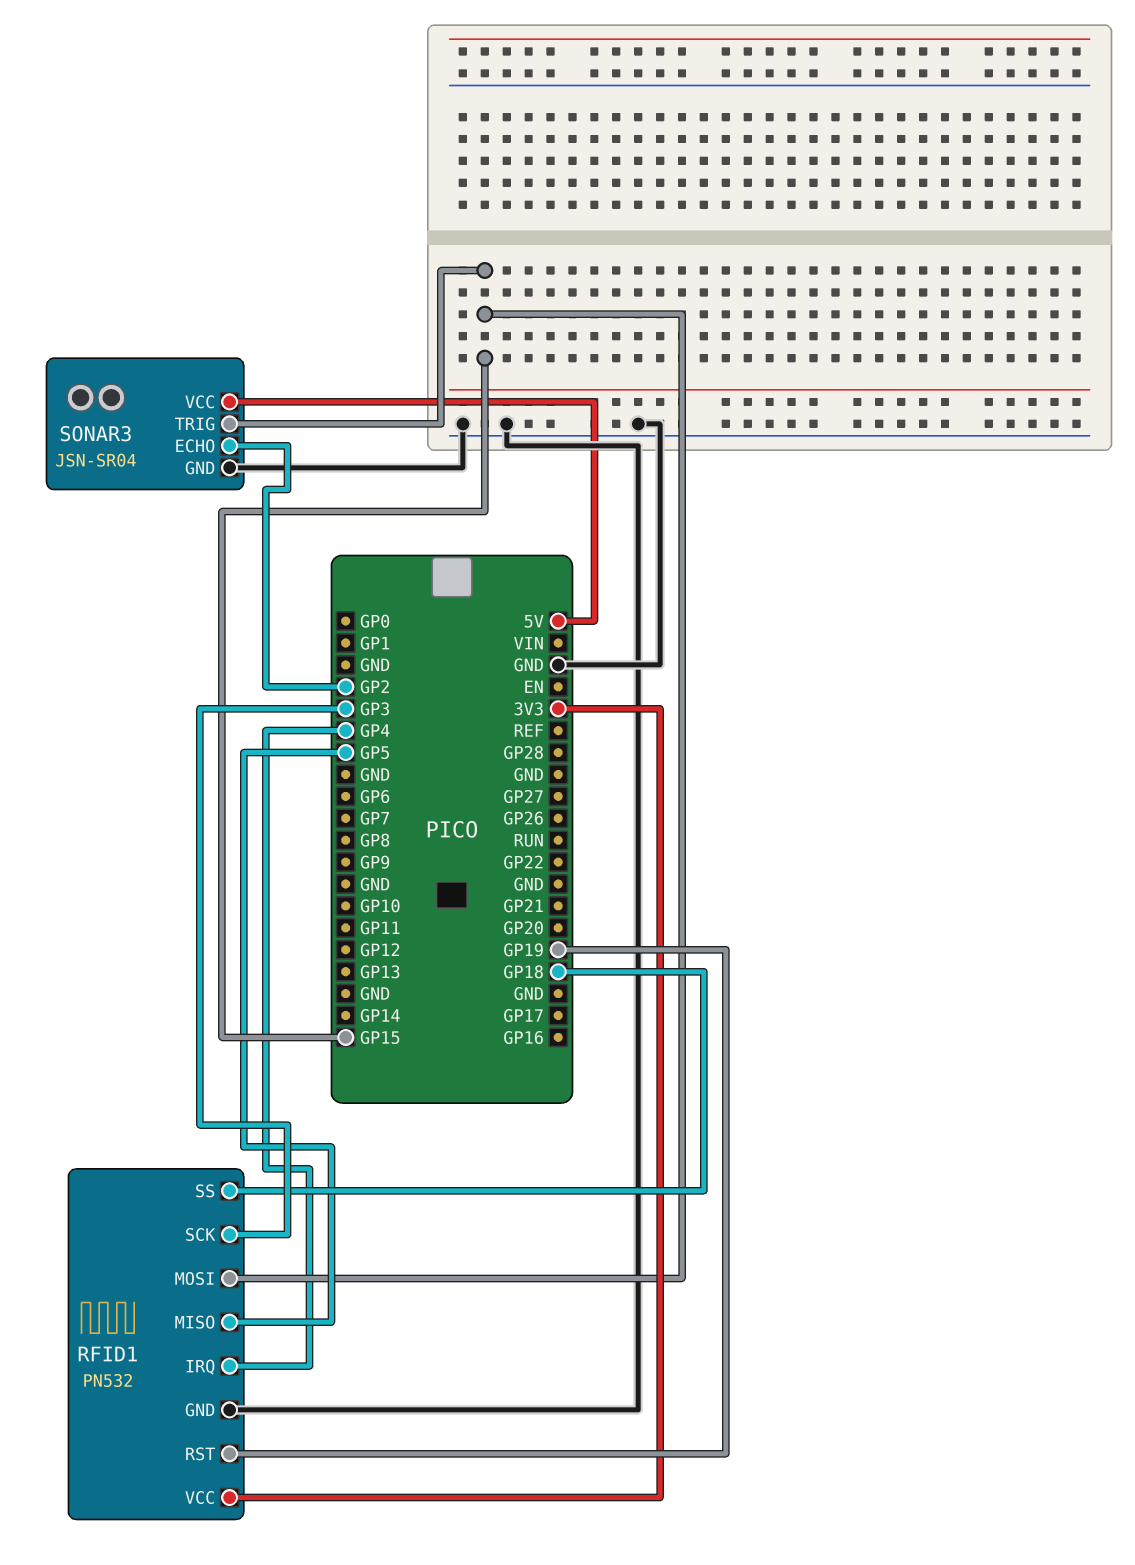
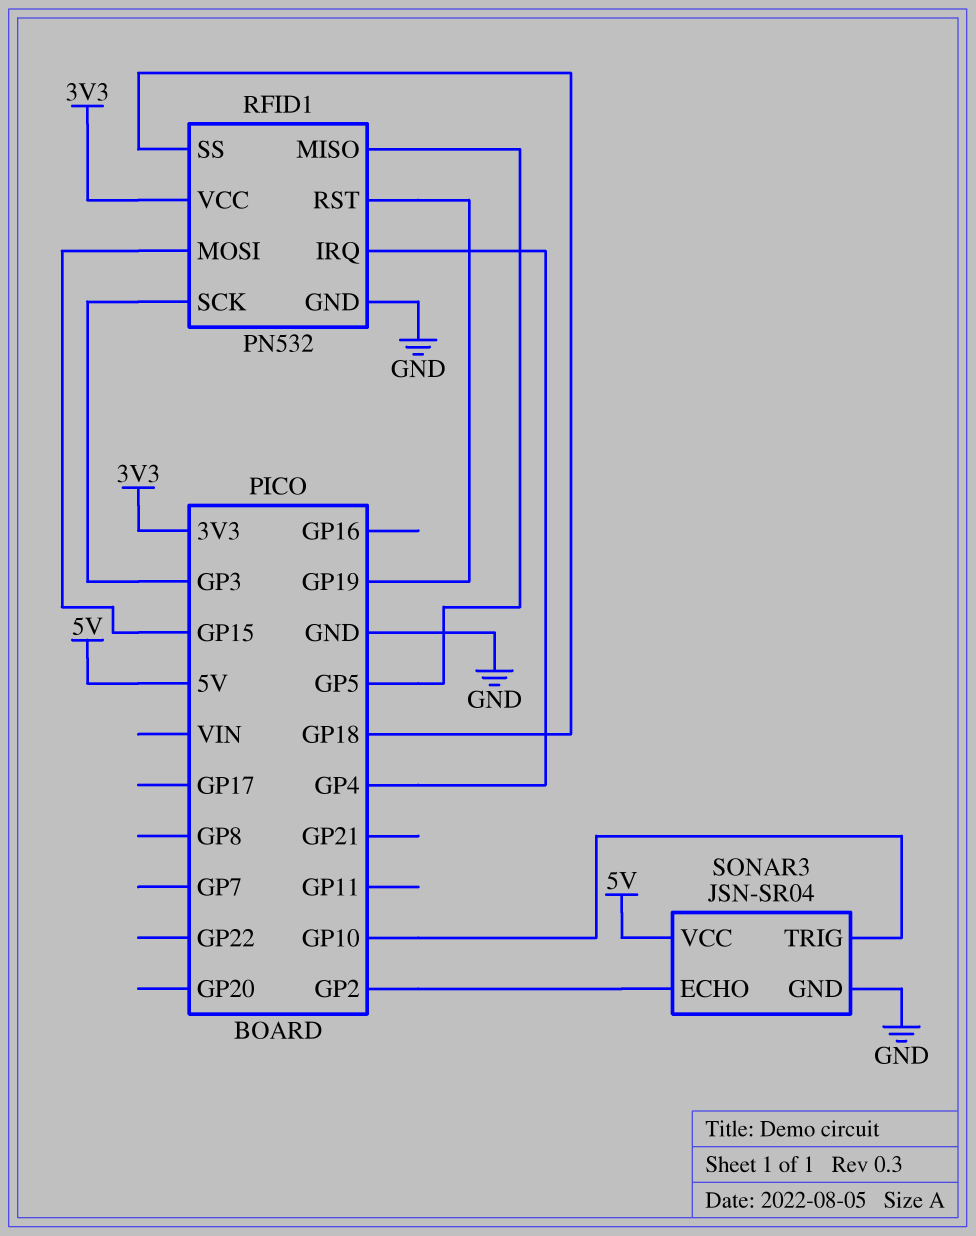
SONAR3 pin TRIG: GP15 -> GP10

